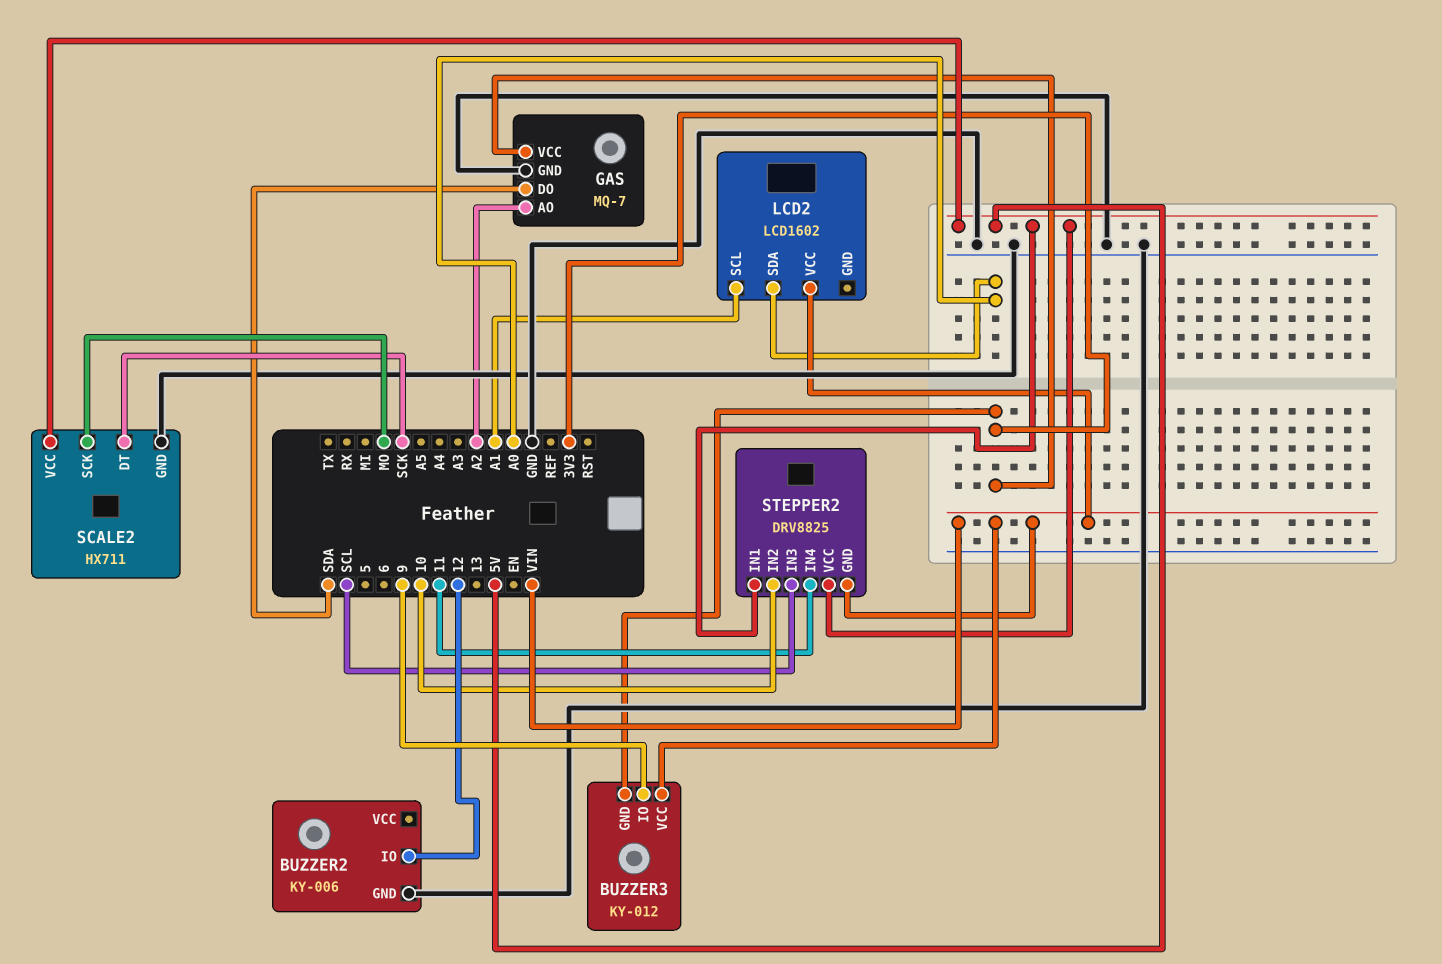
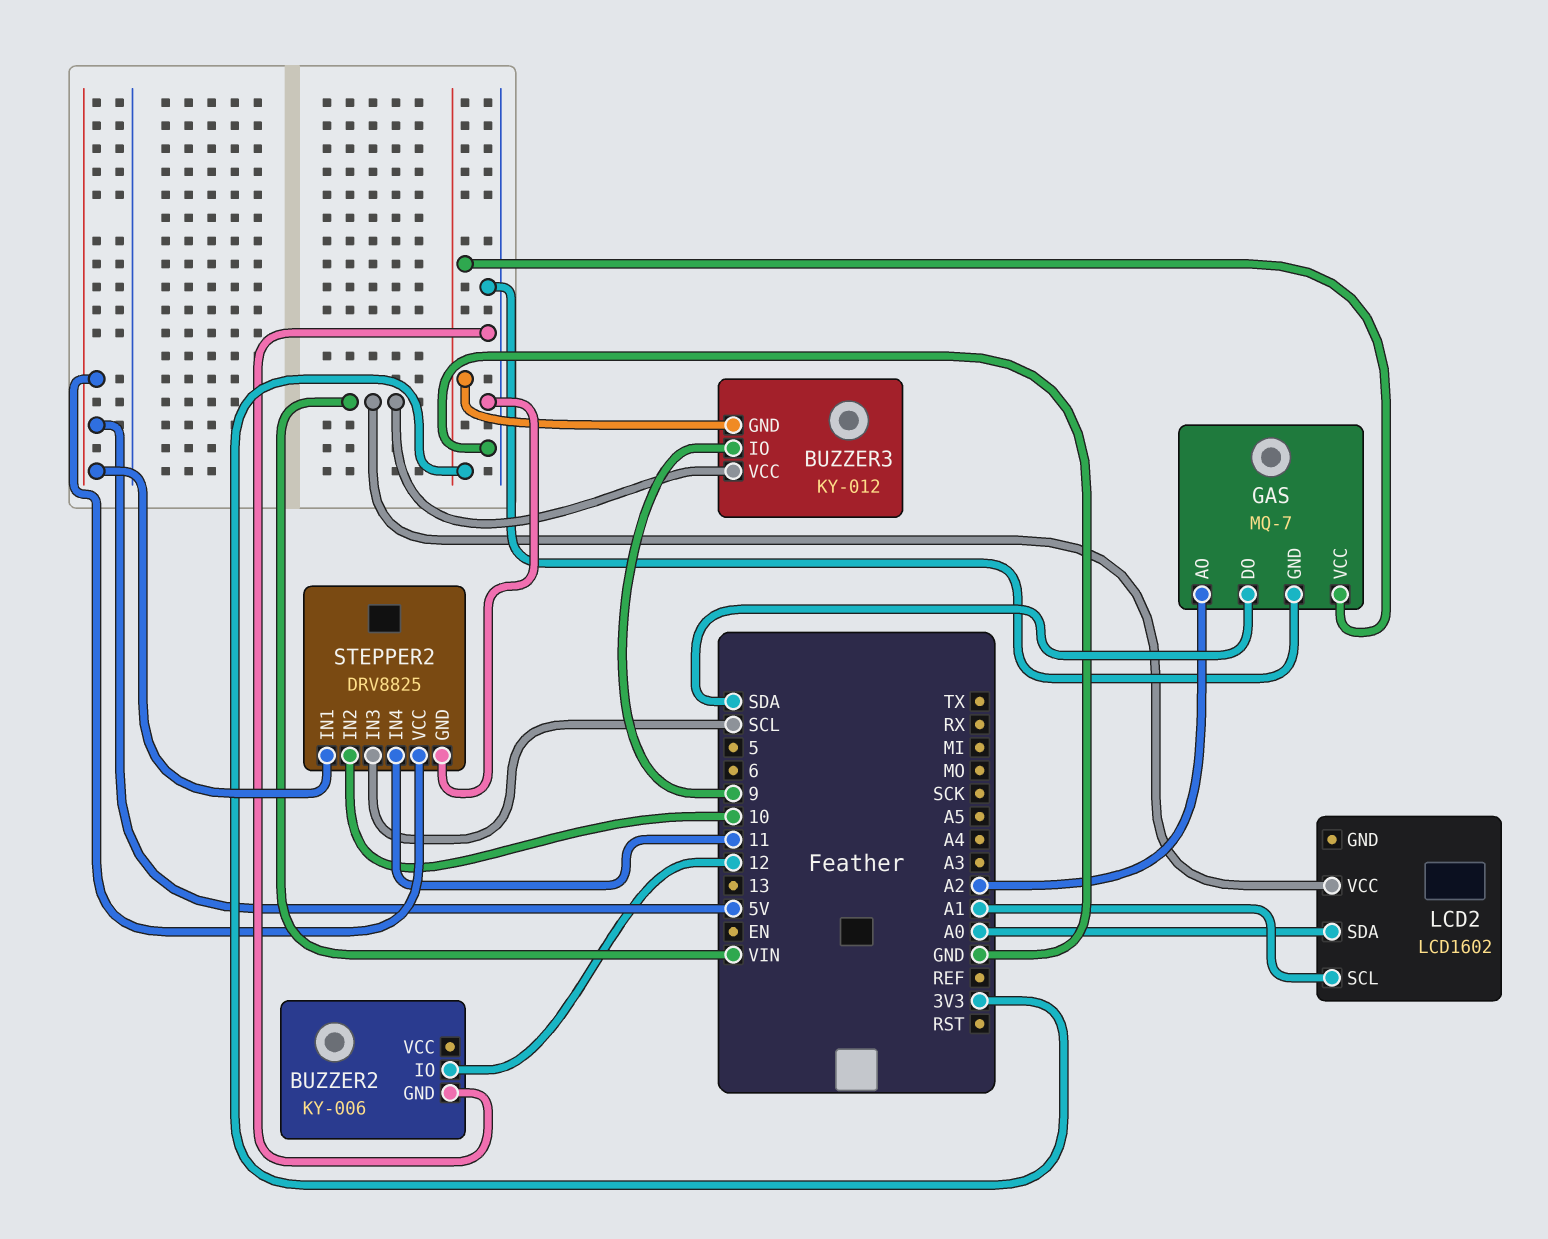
SCALE2: HX711 -> none
SCALE2 pin DT: SCK -> none
SCALE2 pin GND: GND -> none
SCALE2 pin SCK: MO -> none
SCALE2 pin VCC: 5V -> none
STEPPER2 pin GND: VIN -> GND

